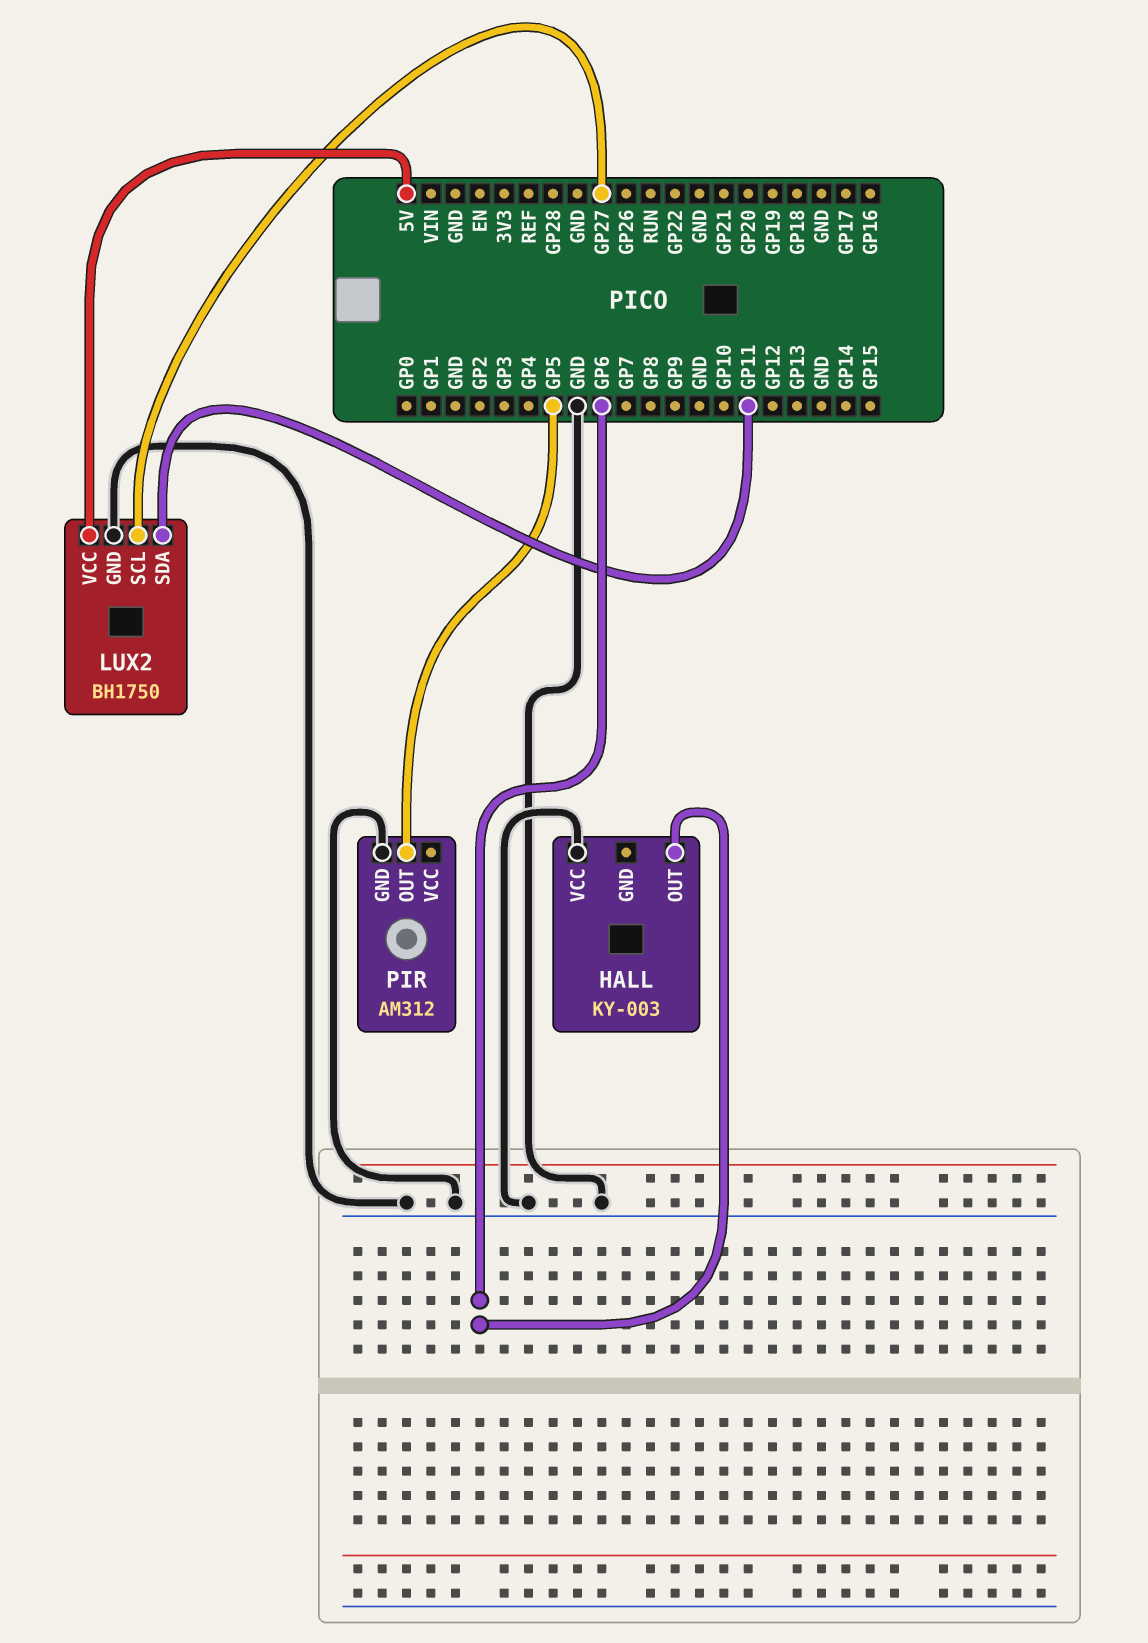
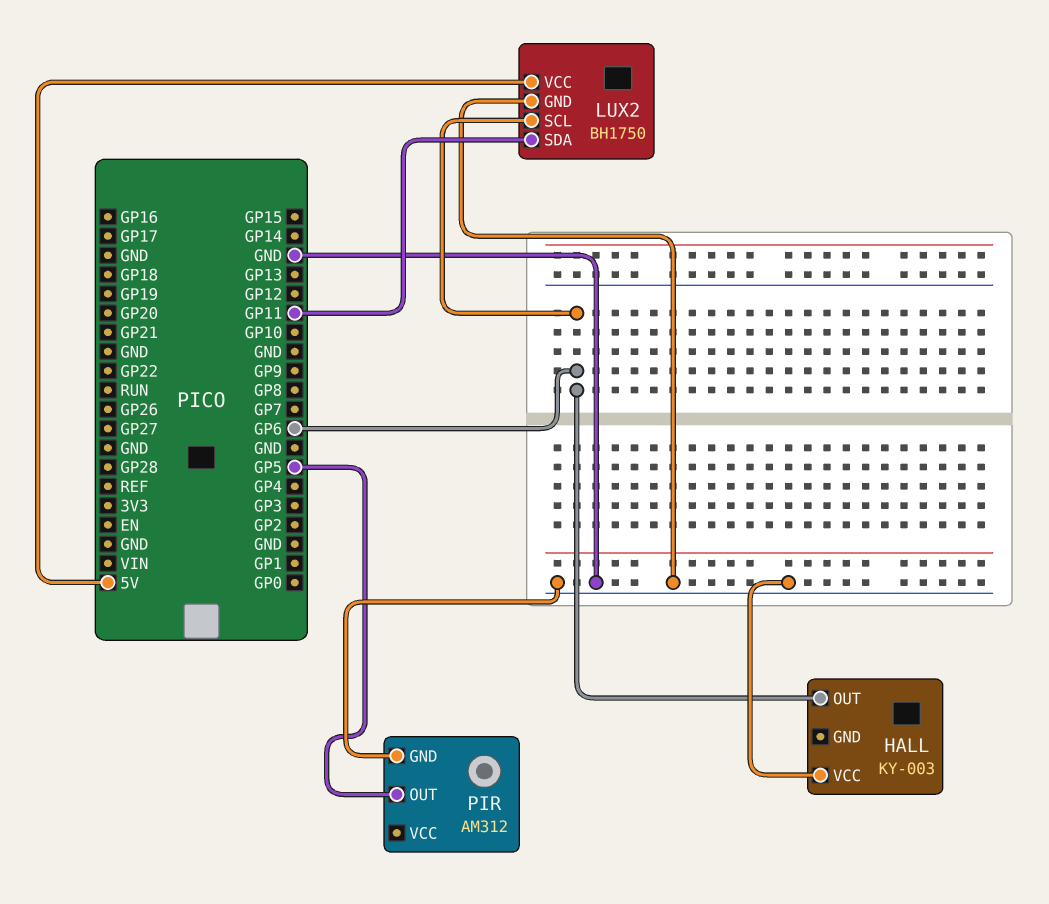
LUX2 pin SCL: GP27 -> GP6

